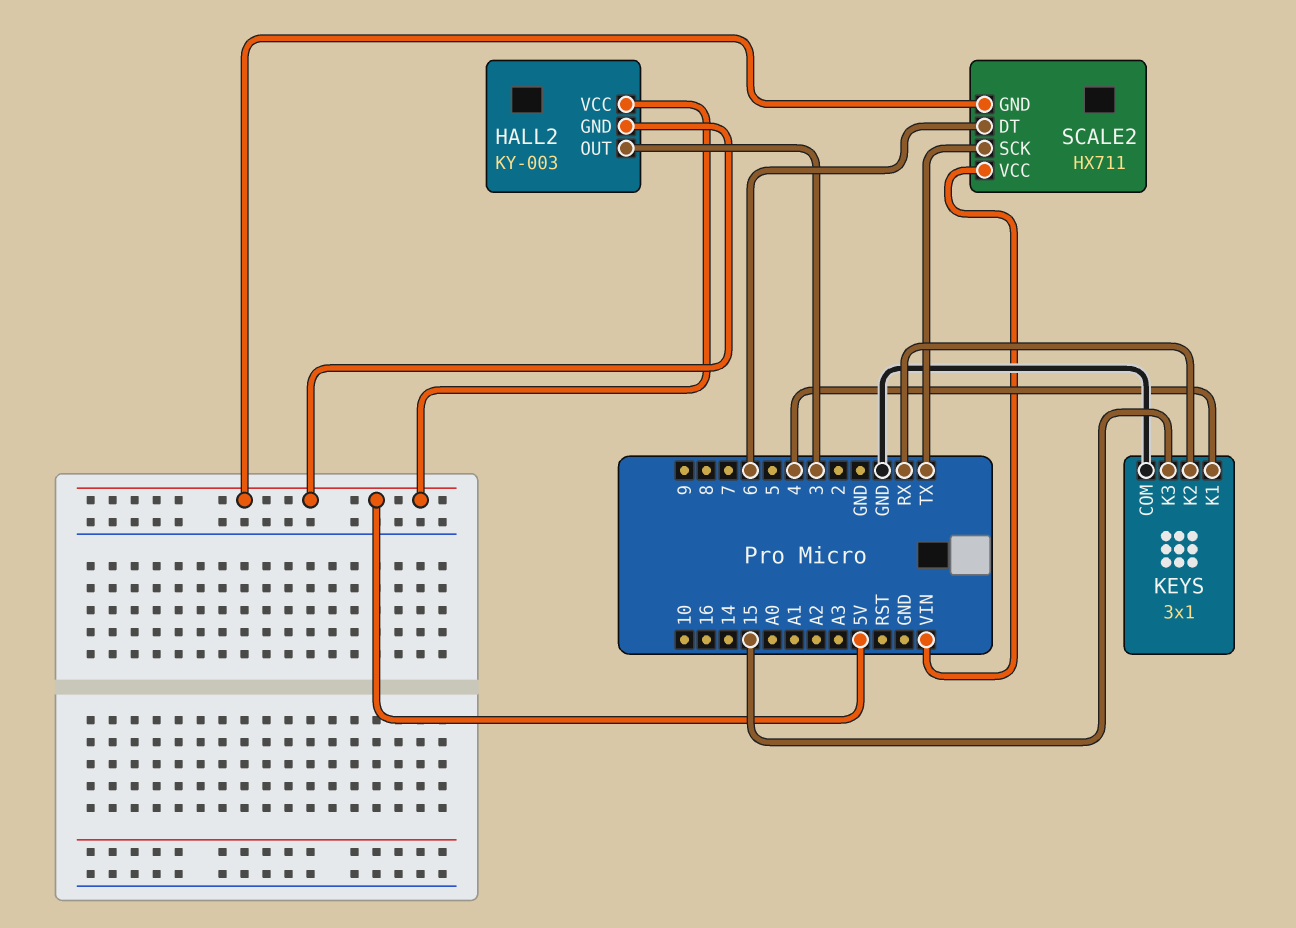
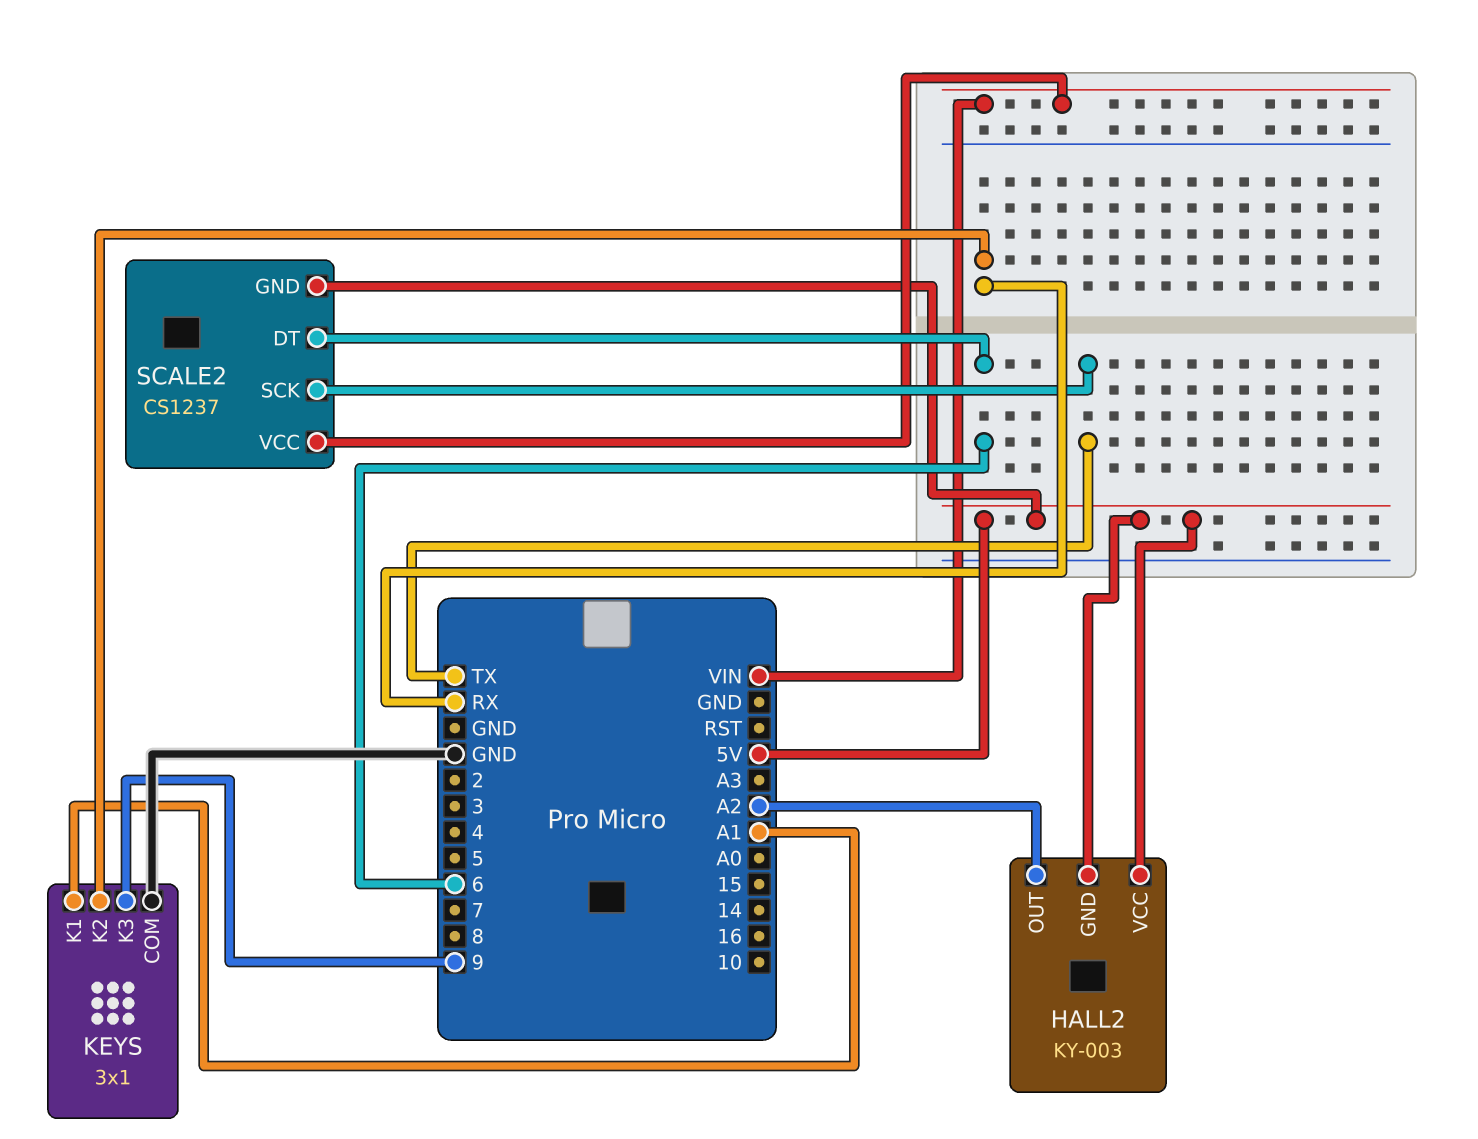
HALL2 pin OUT: 3 -> A2
KEYS pin K1: 4 -> A1
KEYS pin K3: 15 -> 9
SCALE2: HX711 -> CS1237

